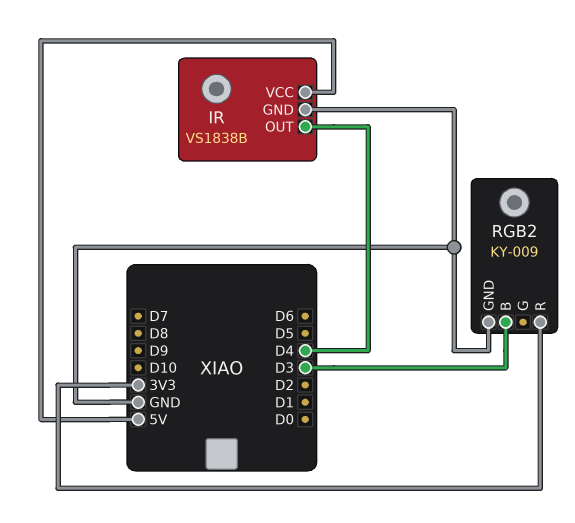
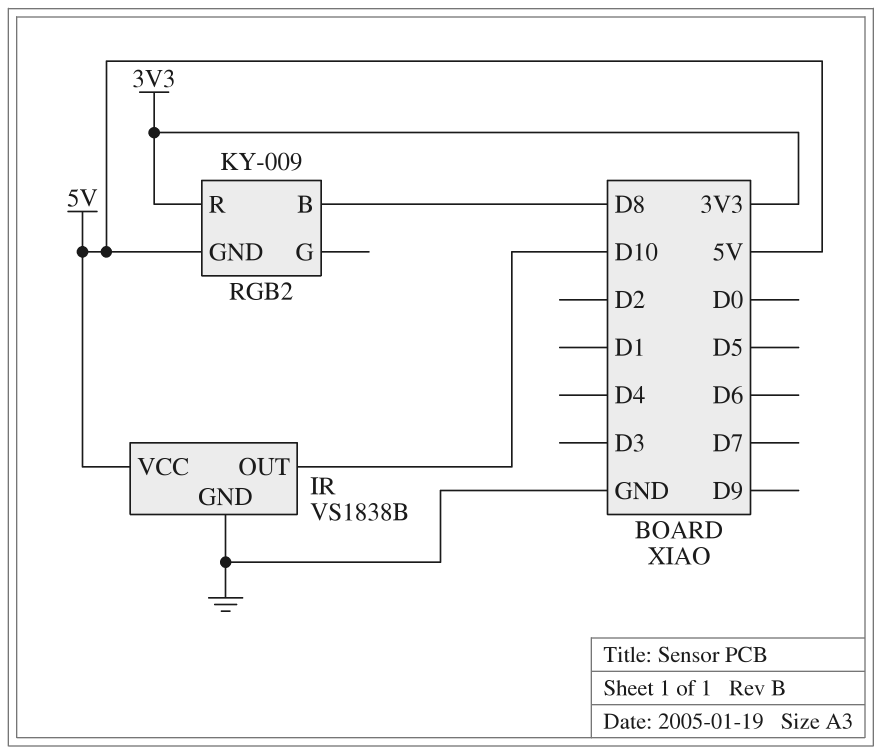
IR pin OUT: D4 -> D10
RGB2 pin B: D3 -> D8
RGB2 pin GND: GND -> 5V

